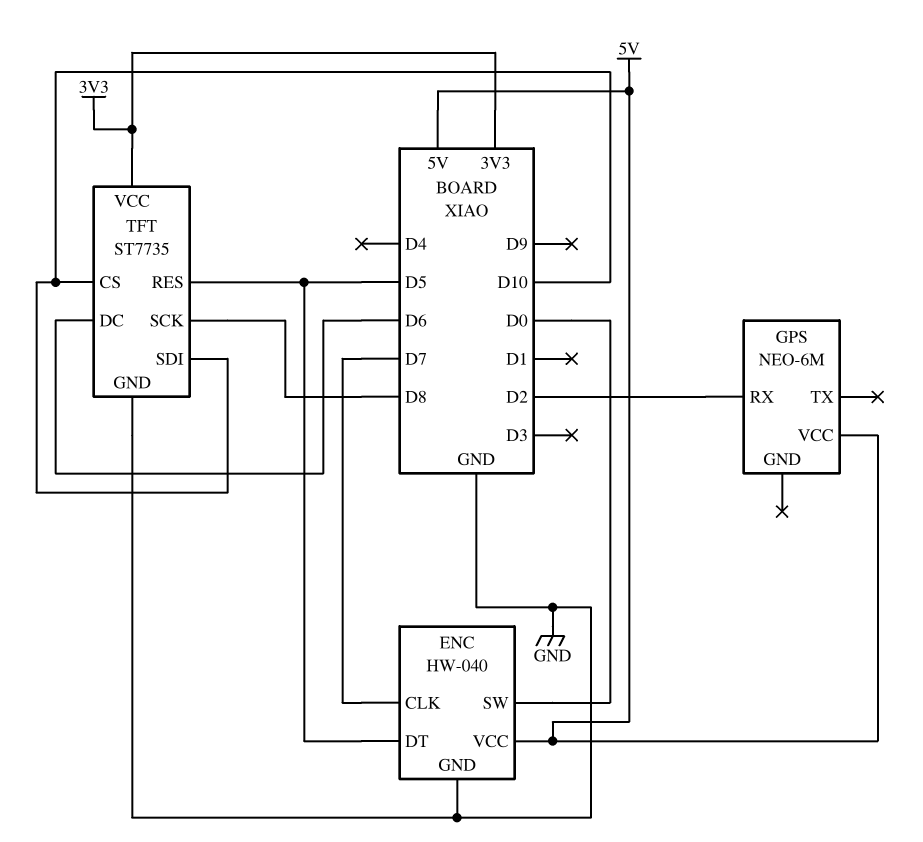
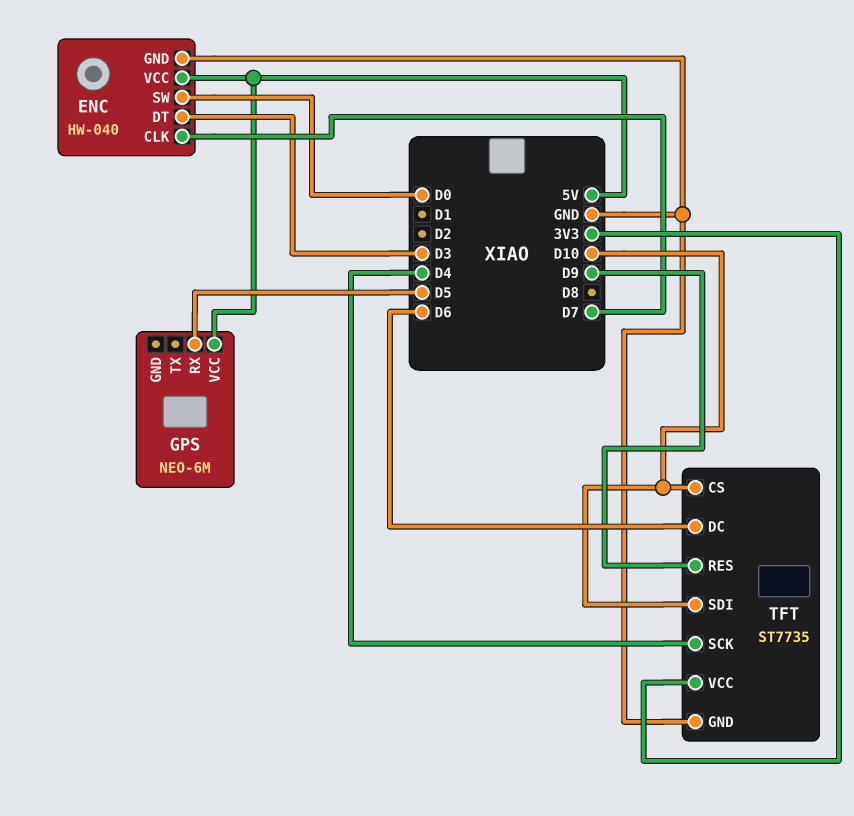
ENC pin DT: D5 -> D3
GPS pin RX: D2 -> D5
TFT pin RES: D5 -> D9
TFT pin SCK: D8 -> D4

